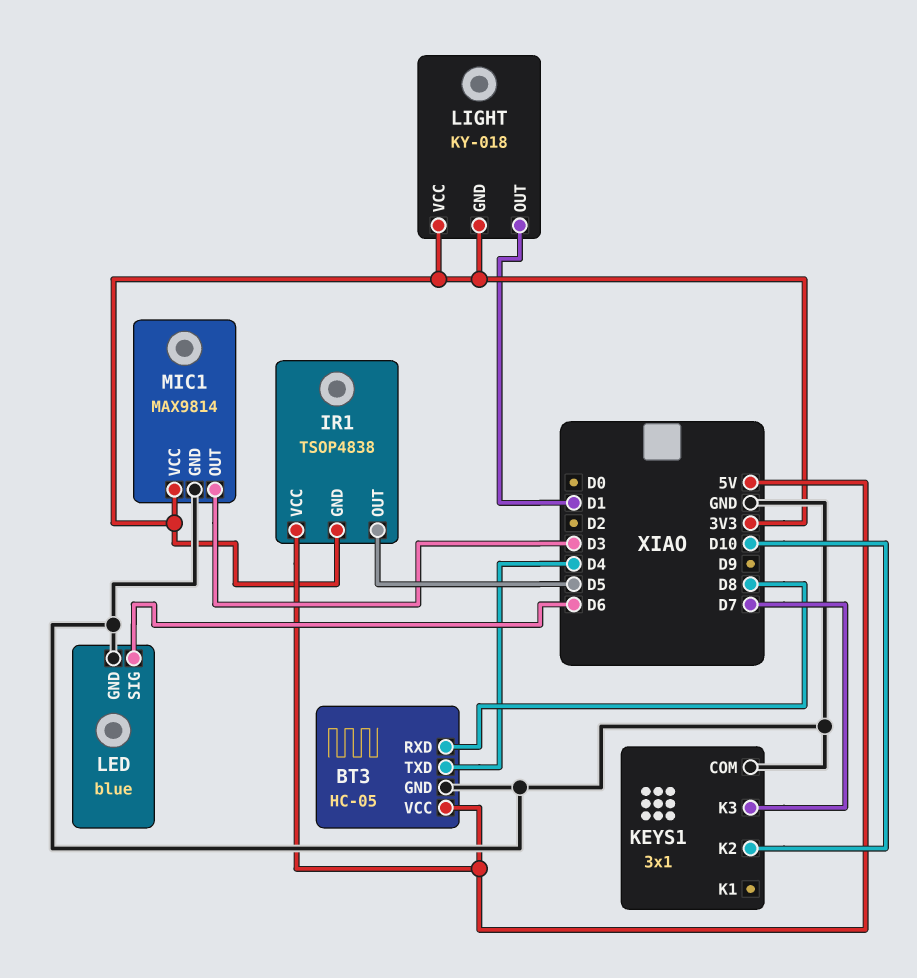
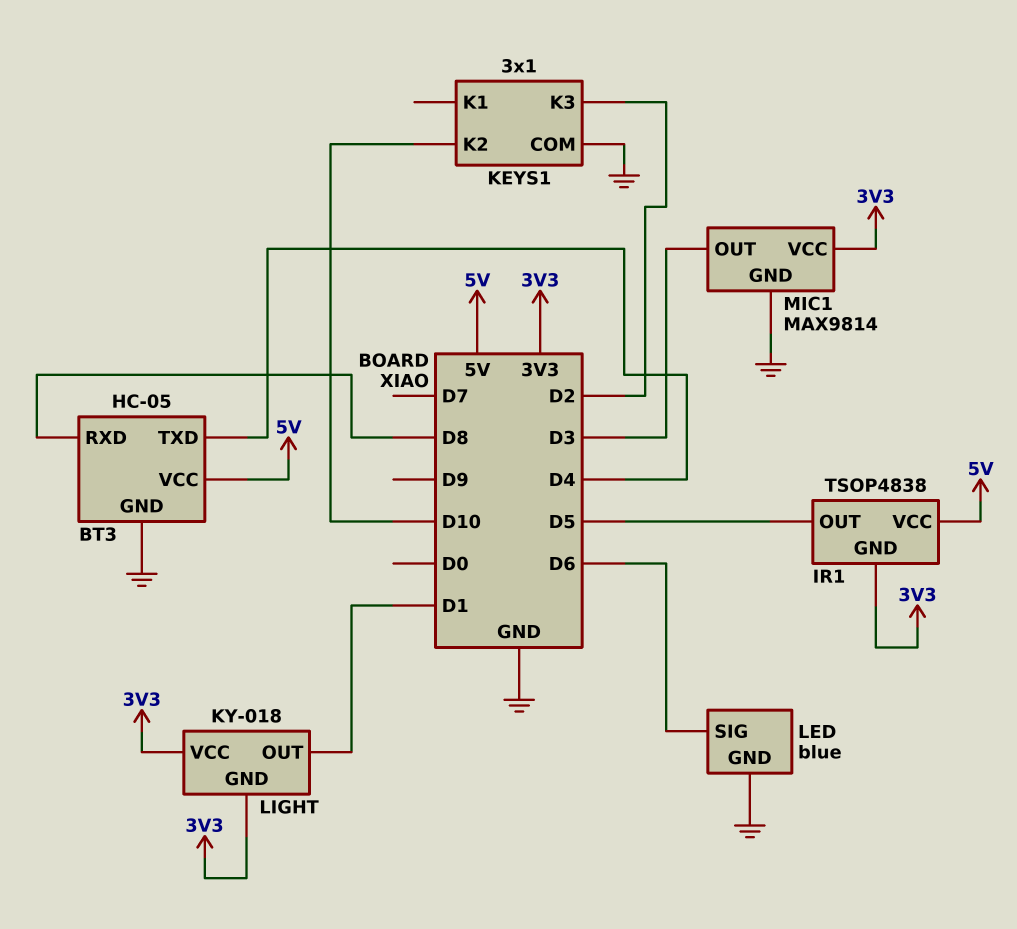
KEYS1 pin K3: D7 -> D2

